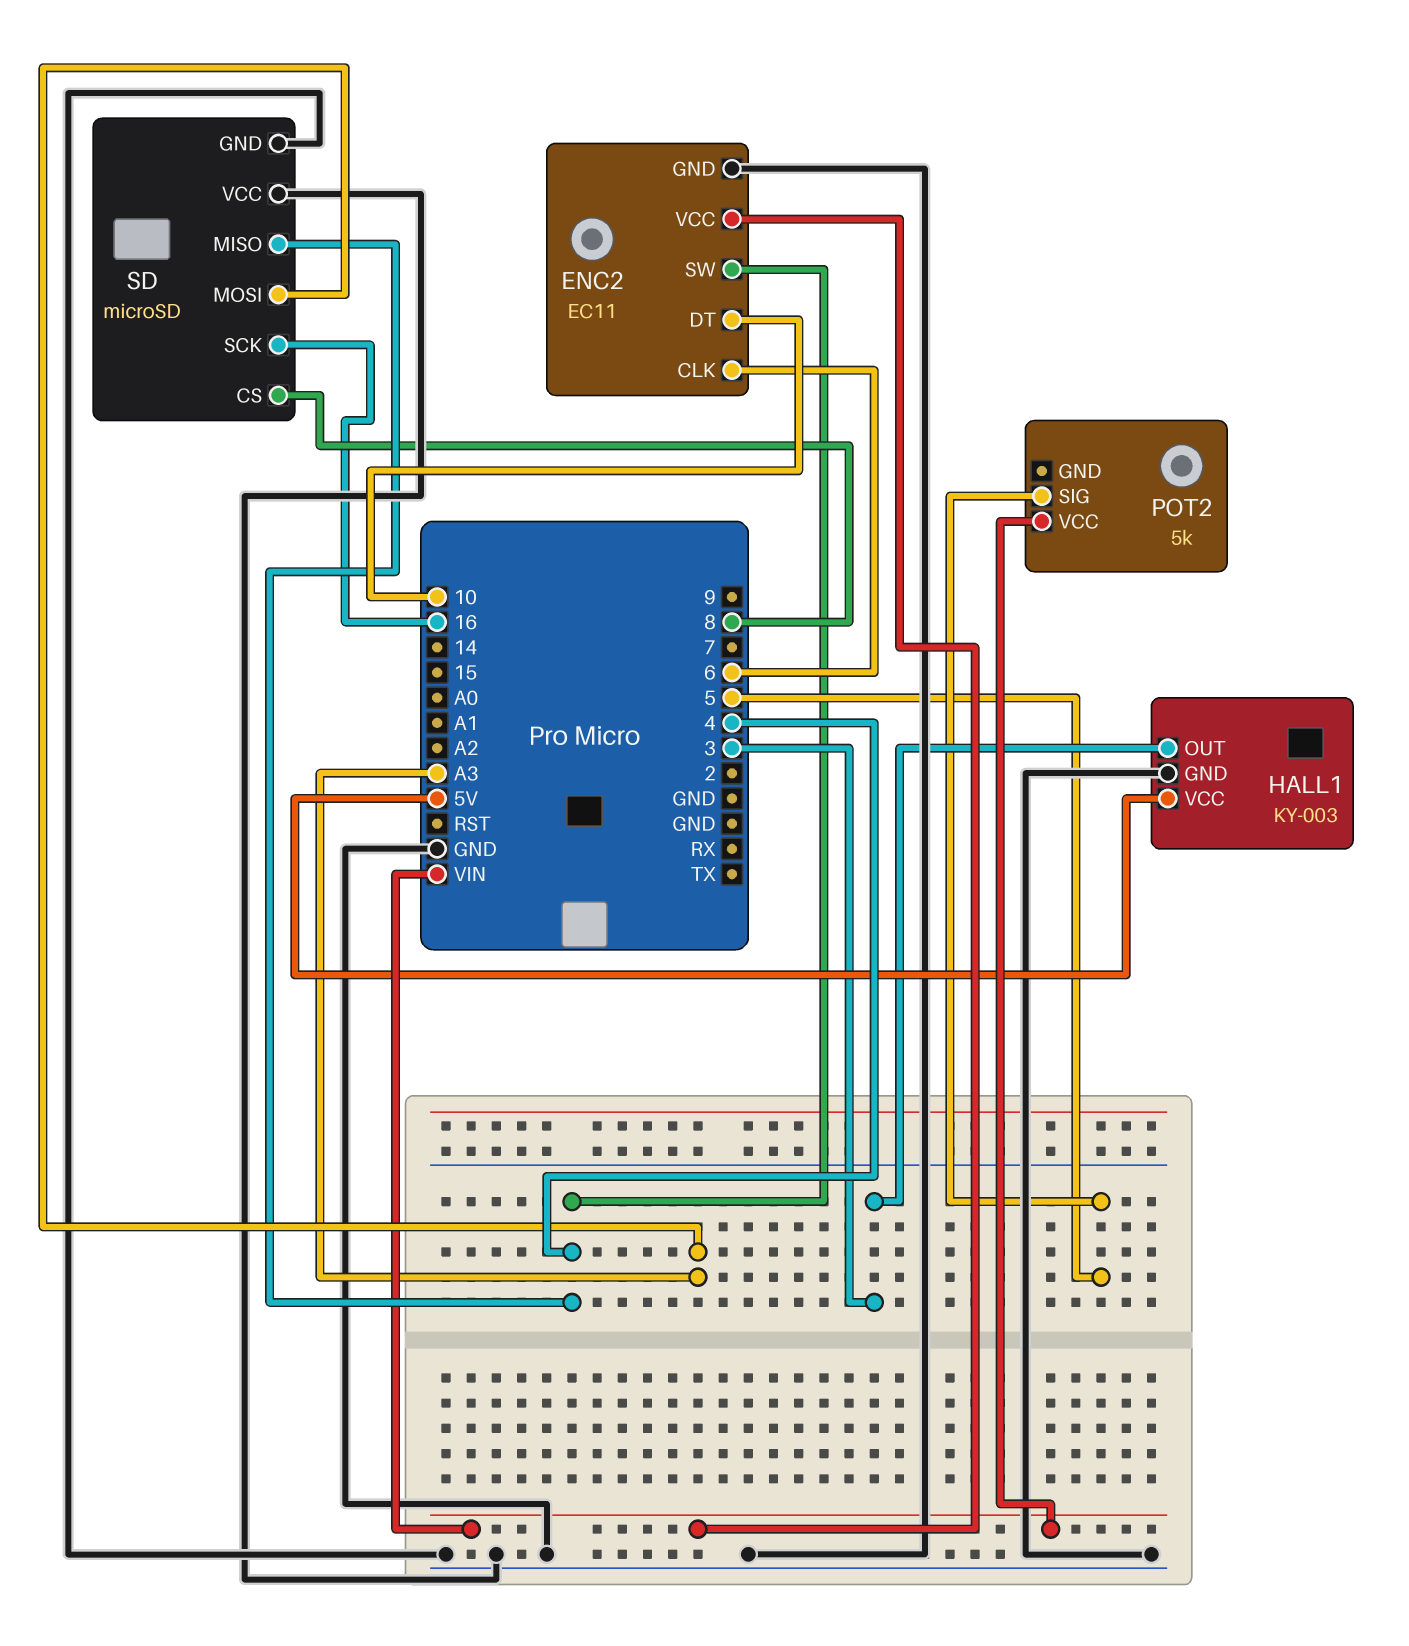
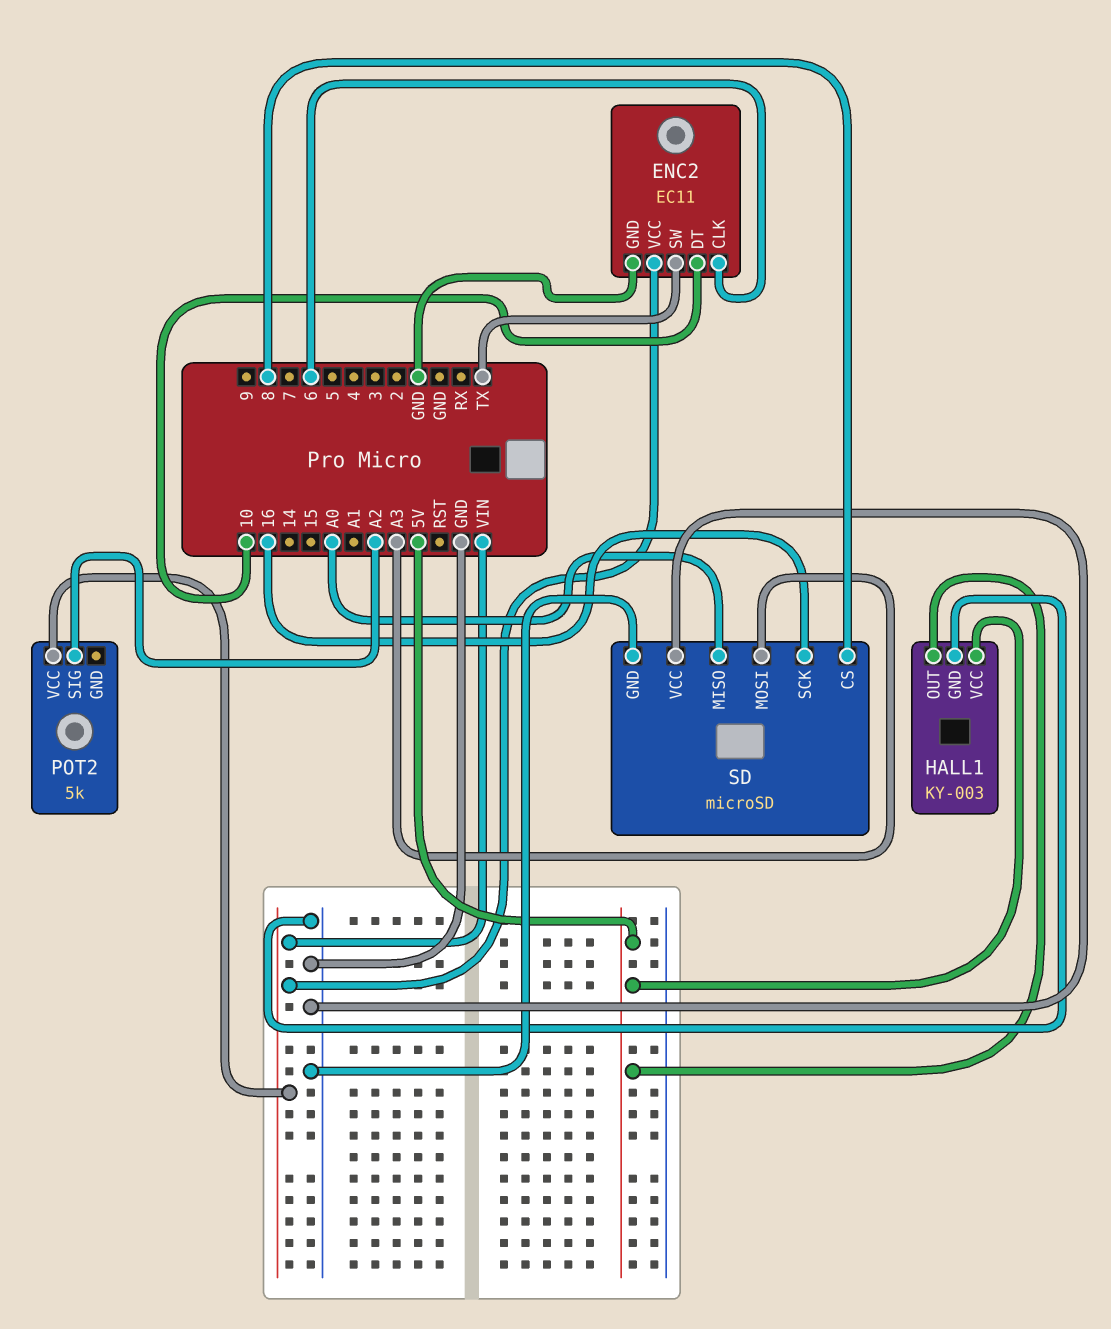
ENC2 pin SW: 4 -> TX
HALL1 pin OUT: 3 -> 5V
POT2 pin SIG: 5 -> A2
SD pin MISO: 4 -> A0

